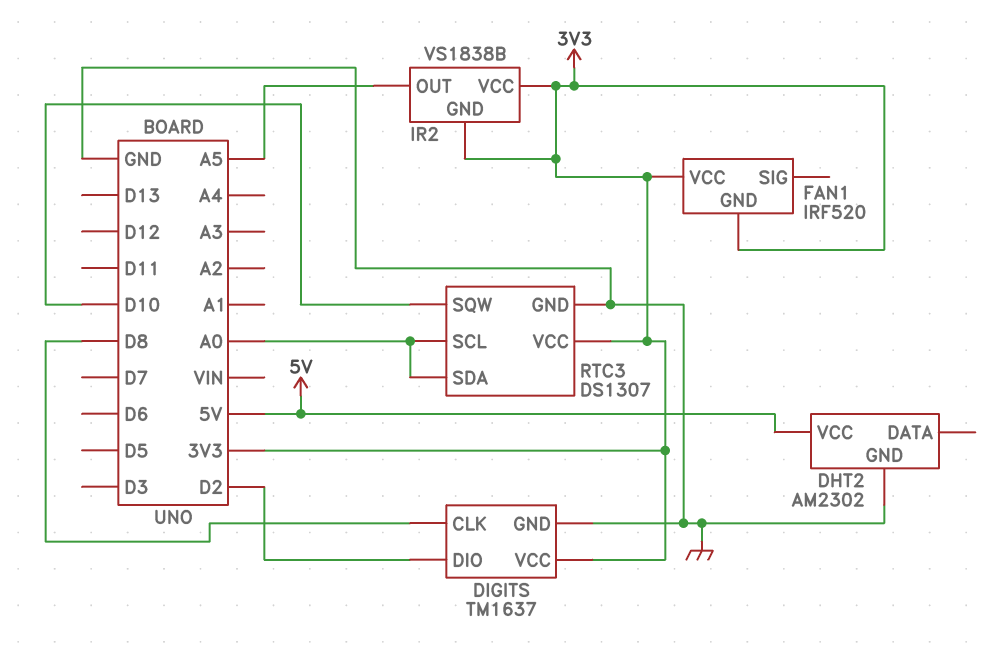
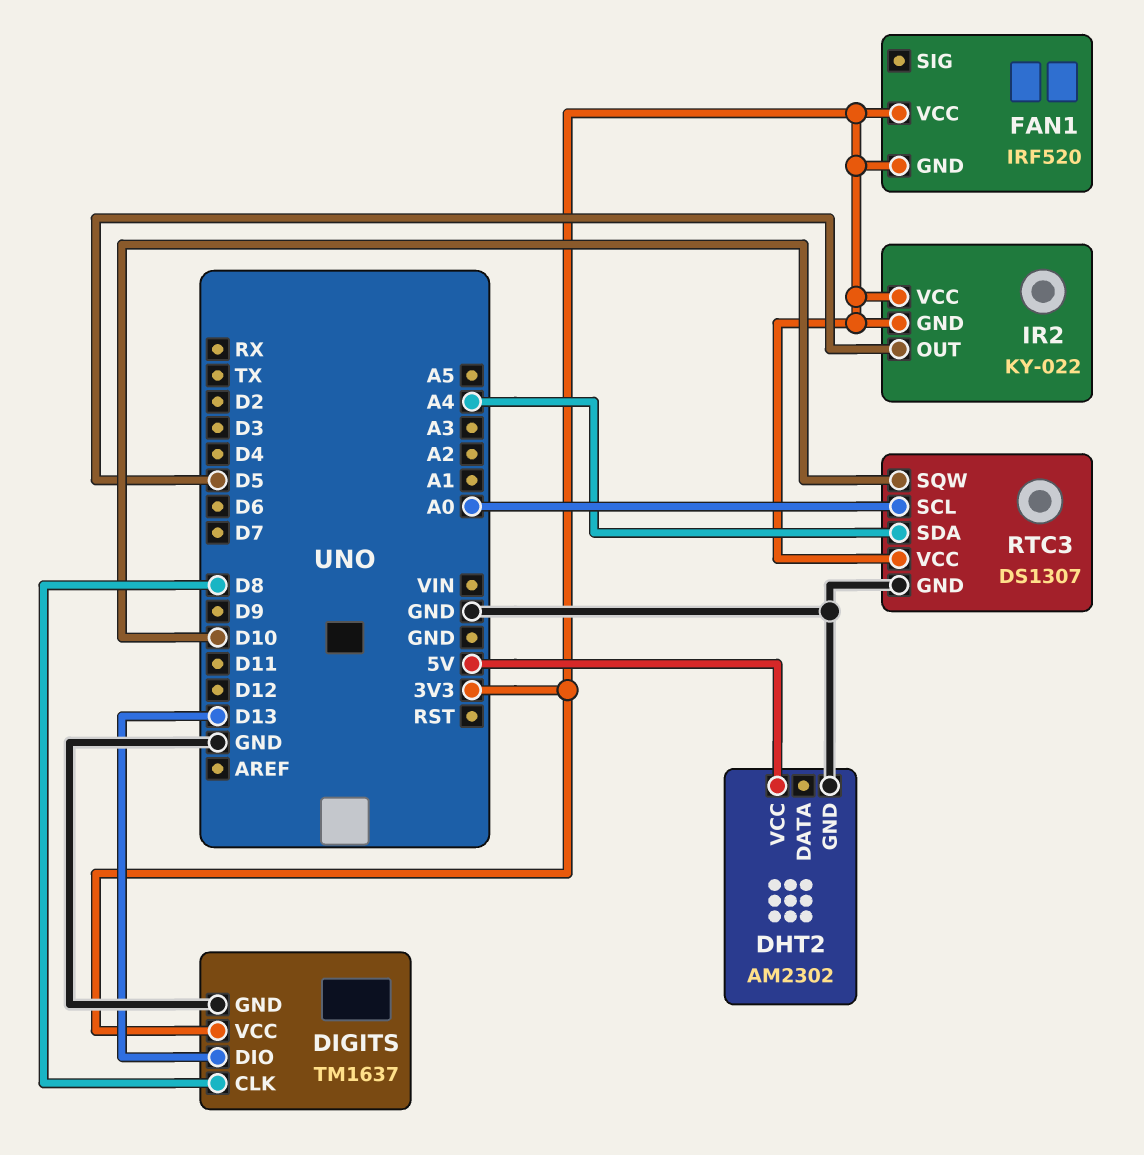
DIGITS pin DIO: D2 -> D13
IR2: VS1838B -> KY-022
IR2 pin OUT: A5 -> D5
RTC3 pin SDA: A0 -> A4

